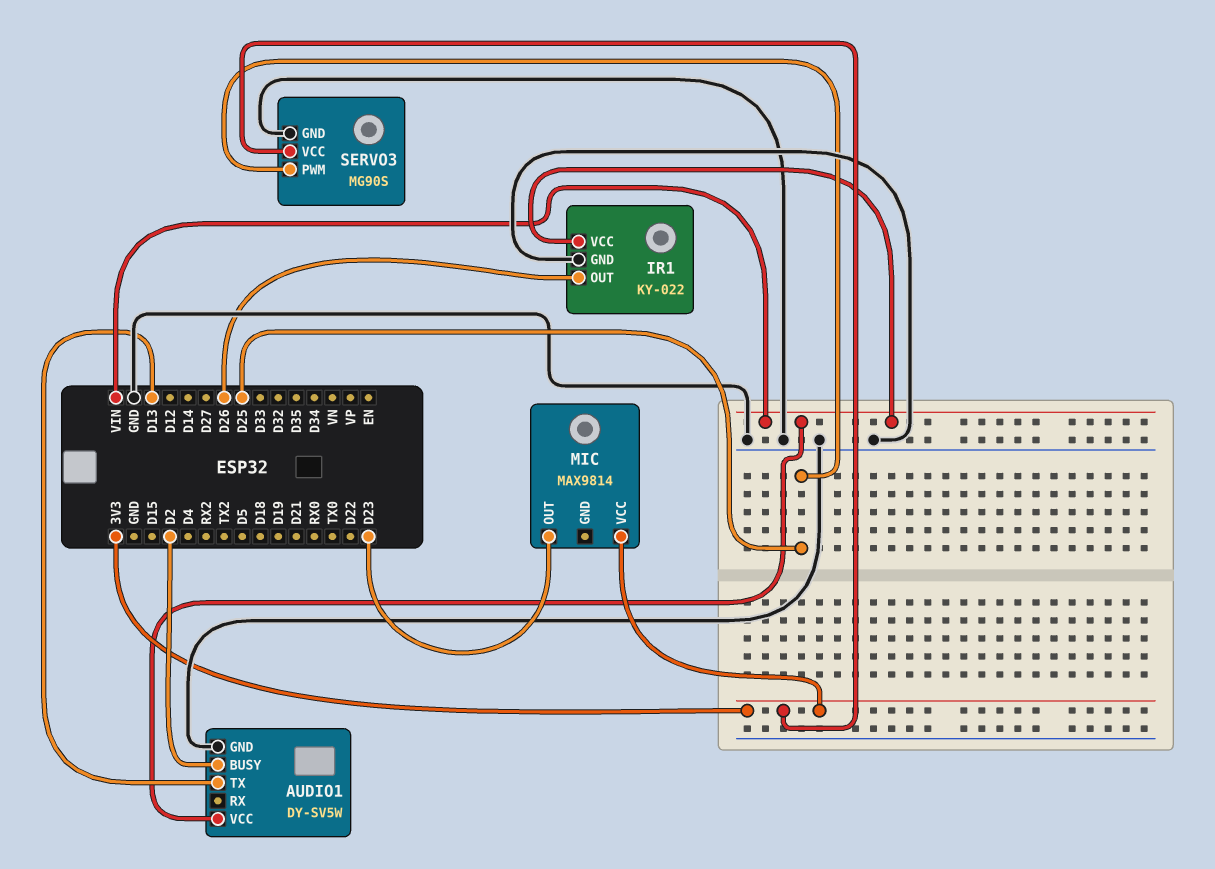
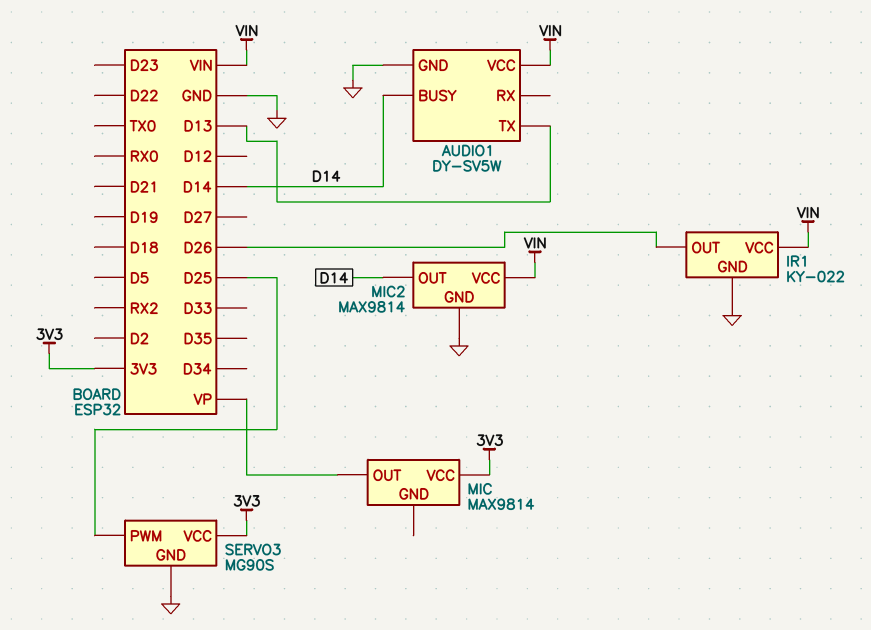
AUDIO1 pin BUSY: D2 -> D14
MIC pin OUT: D23 -> VP
MIC2: none -> MAX9814
MIC2 pin GND: none -> GND
MIC2 pin OUT: none -> D14
MIC2 pin VCC: none -> VIN

